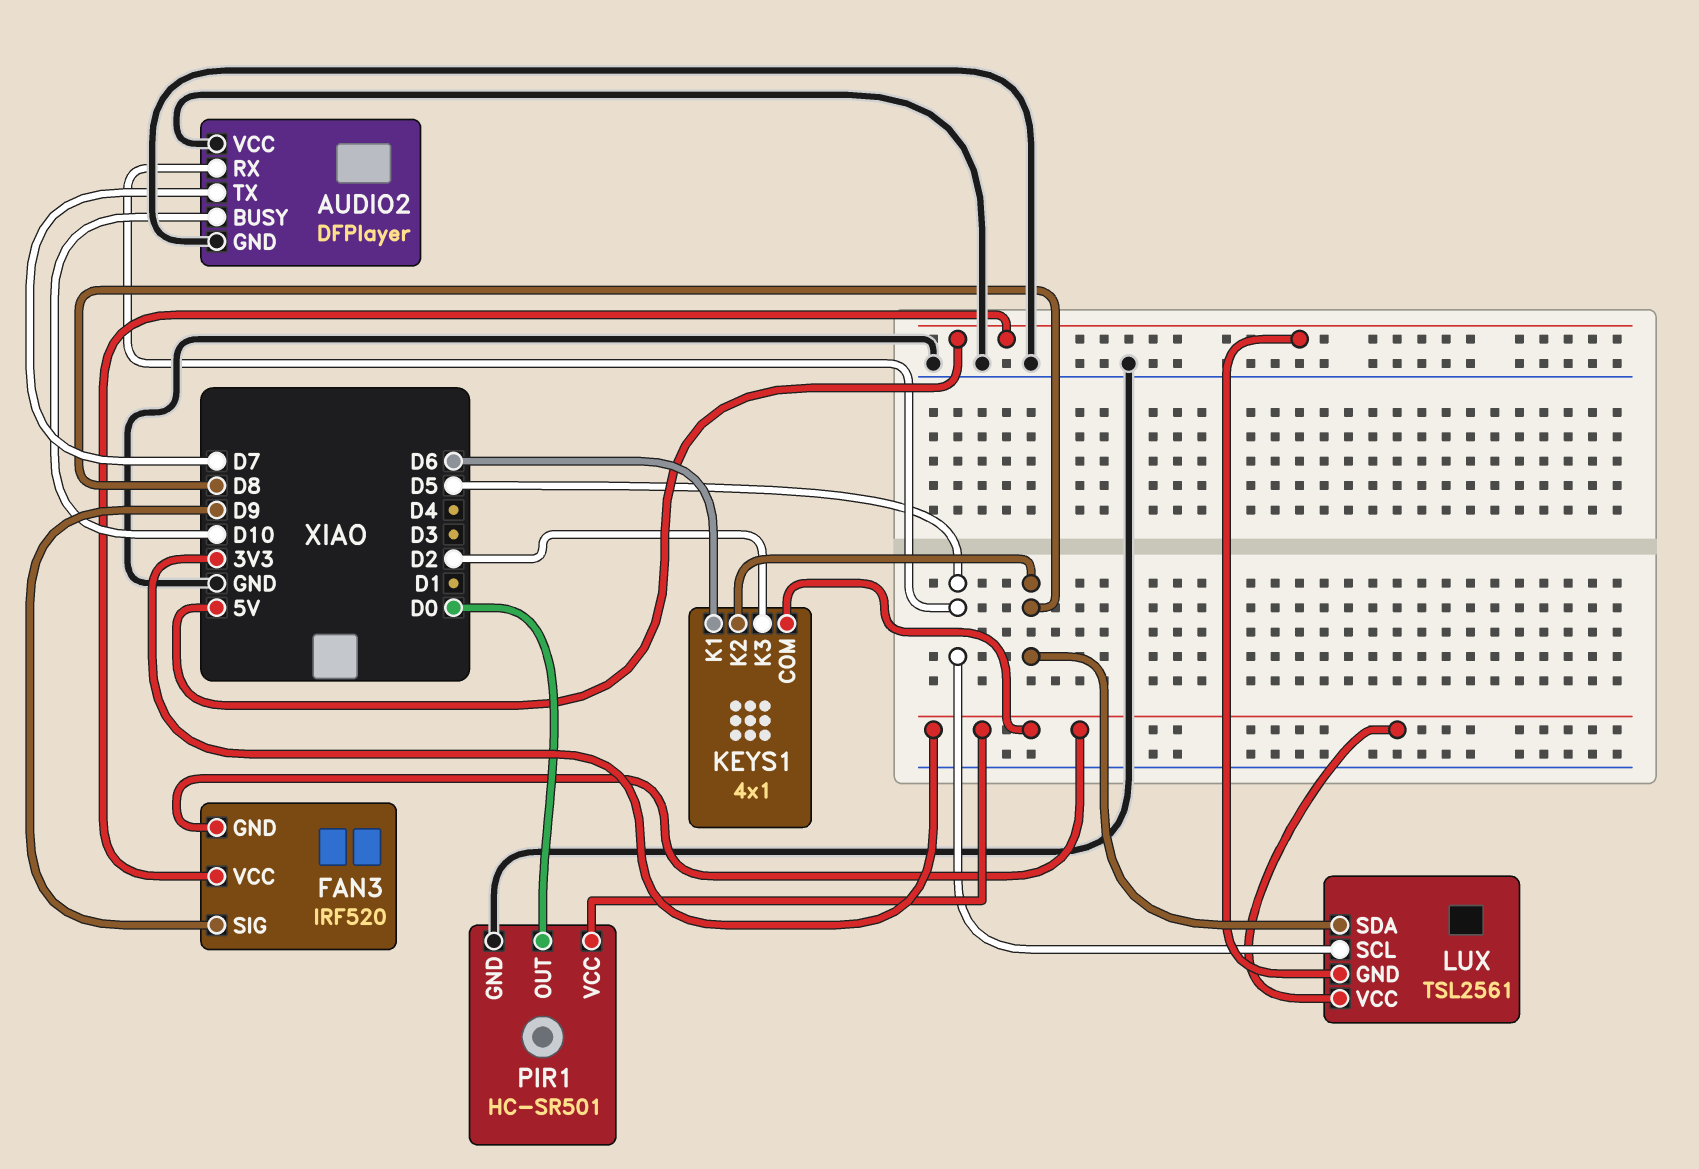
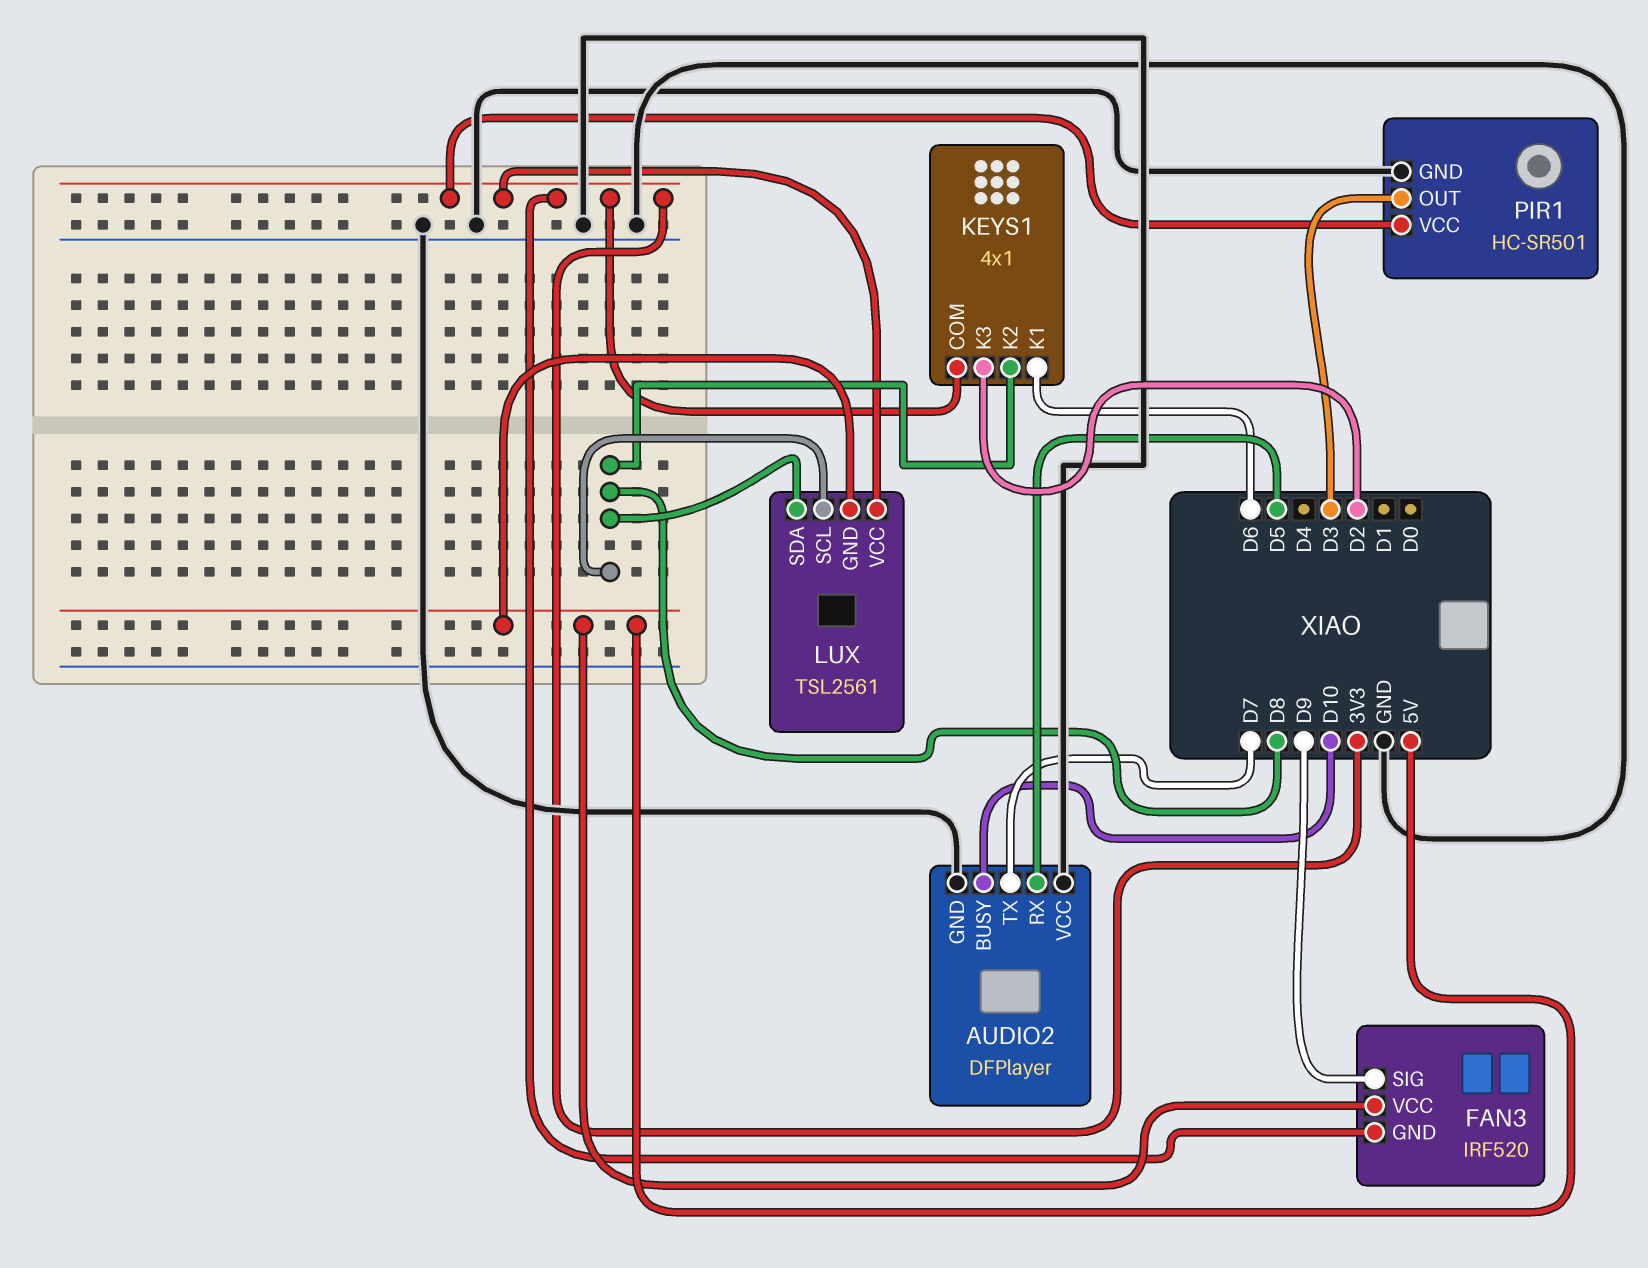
LUX pin SCL: D5 -> D8
PIR1 pin OUT: D0 -> D3

